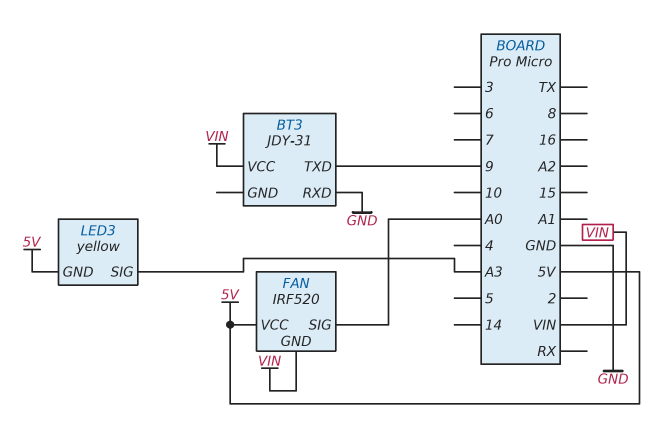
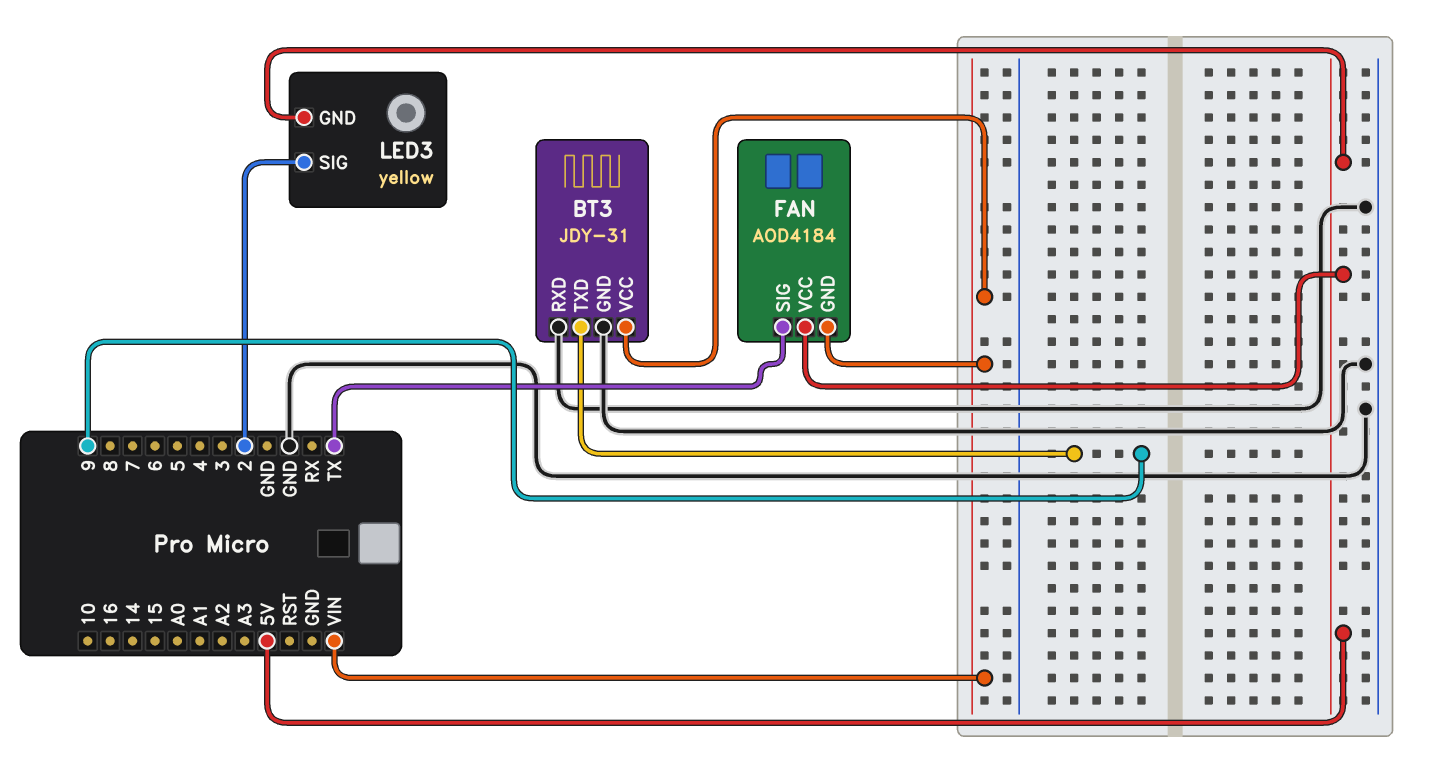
BT3 pin GND: none -> GND
FAN: IRF520 -> AOD4184
FAN pin SIG: A0 -> TX
LED3 pin SIG: A3 -> 2

